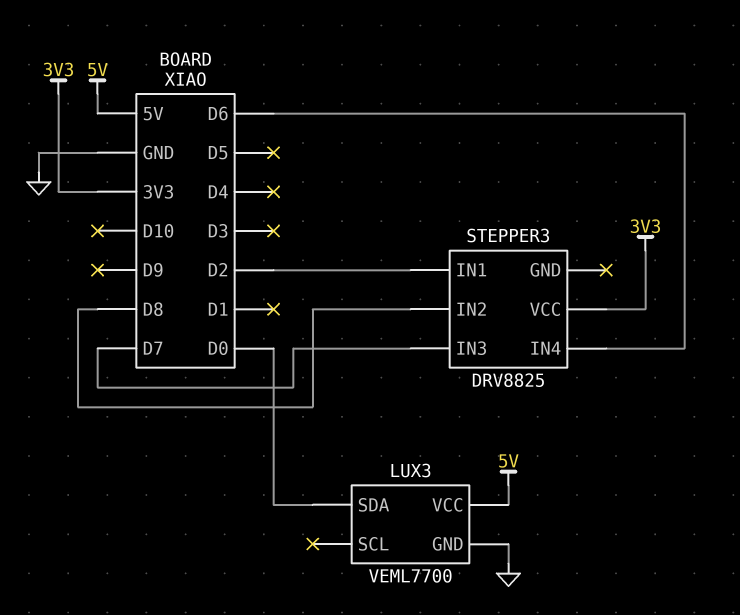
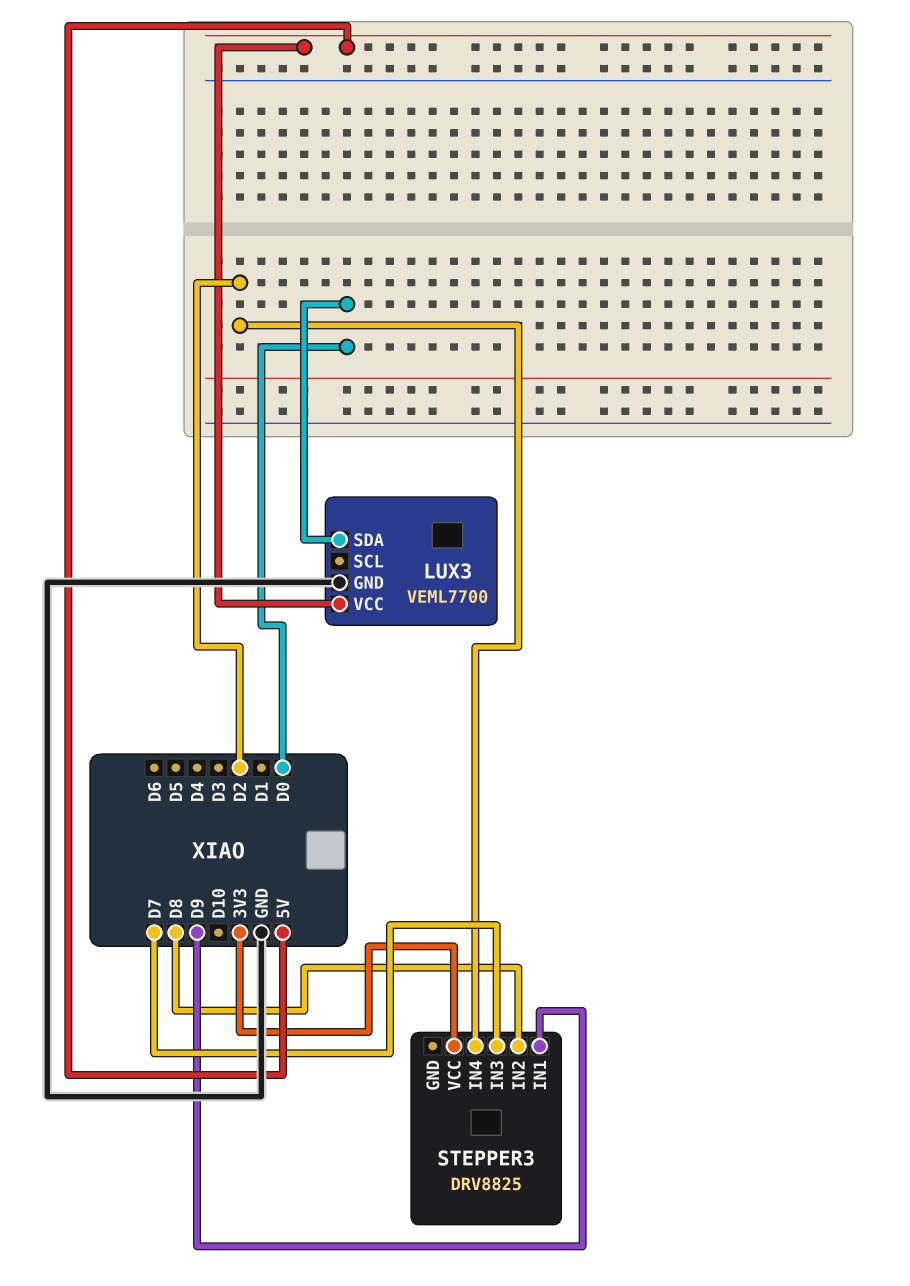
STEPPER3 pin IN1: D2 -> D9
STEPPER3 pin IN4: D6 -> D2

